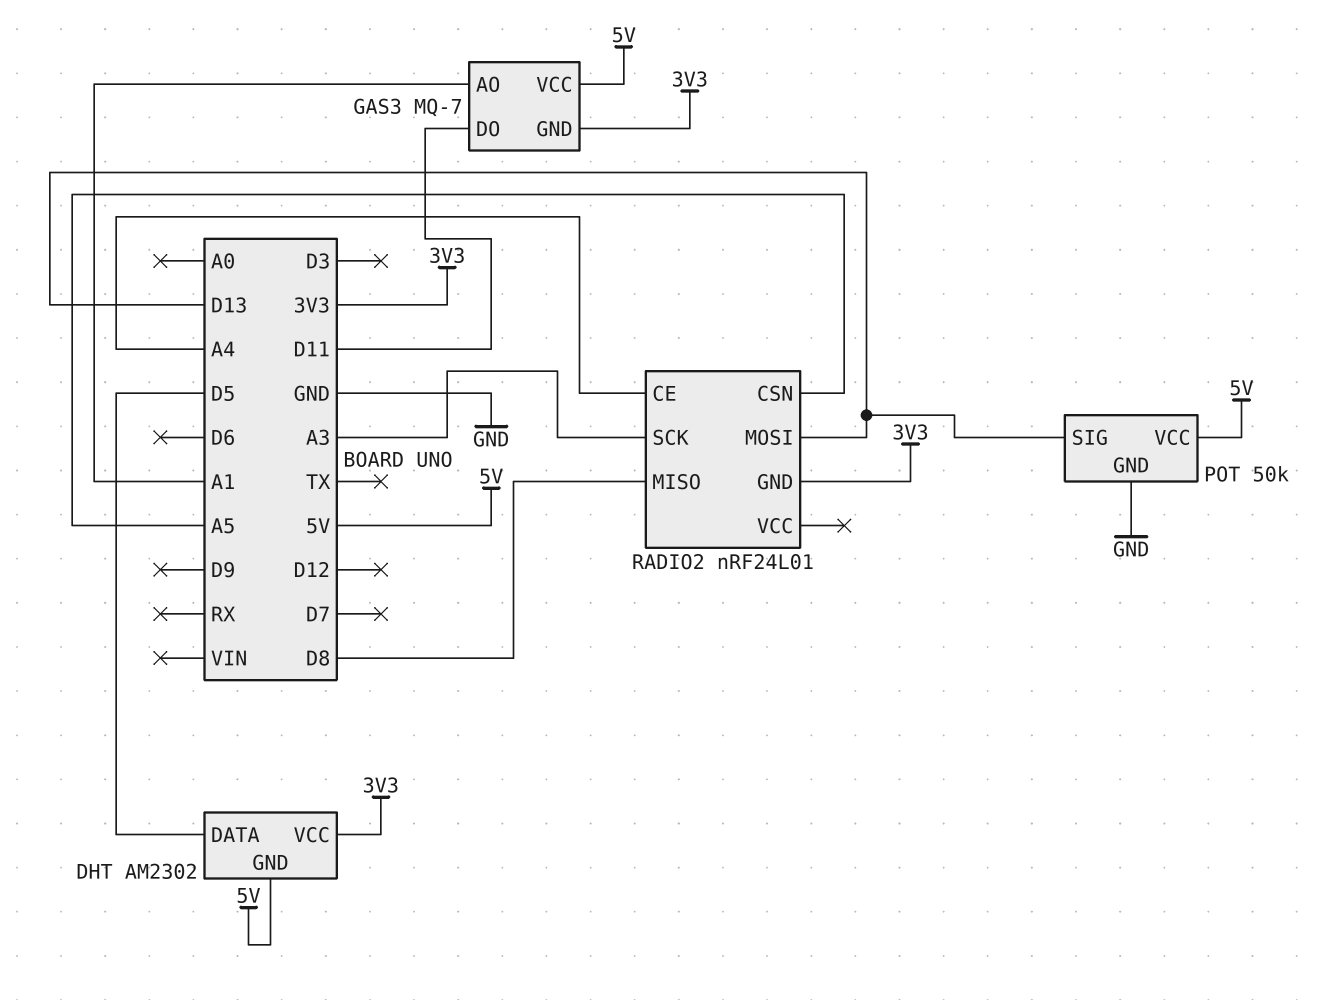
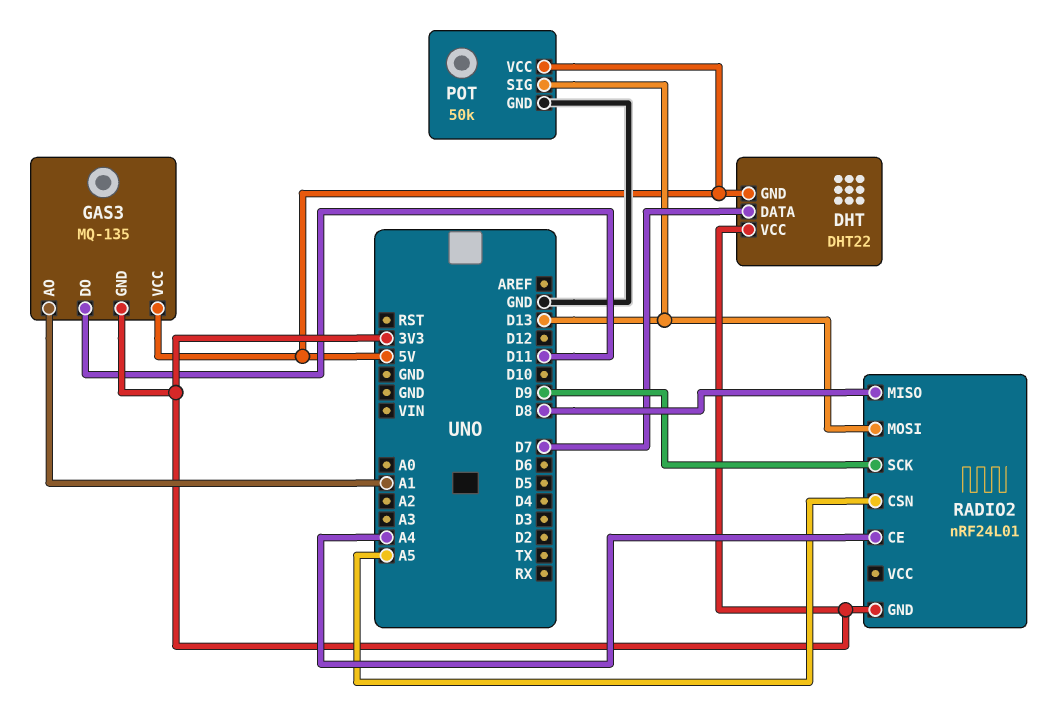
DHT: AM2302 -> DHT22
DHT pin DATA: D5 -> D7
GAS3: MQ-7 -> MQ-135
RADIO2 pin SCK: A3 -> D9

